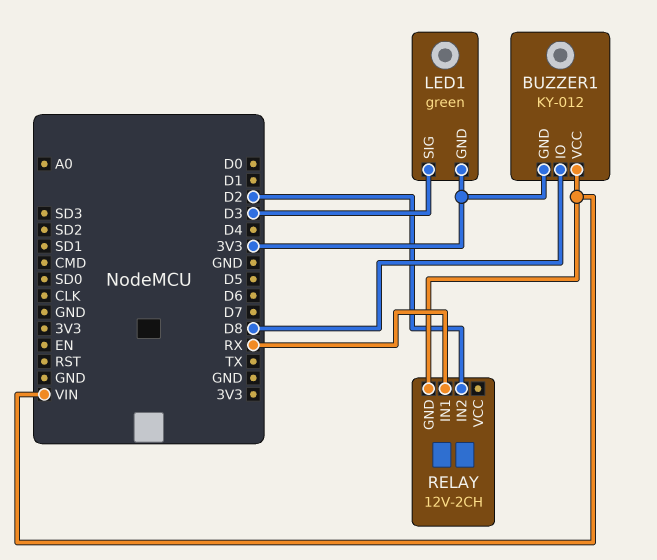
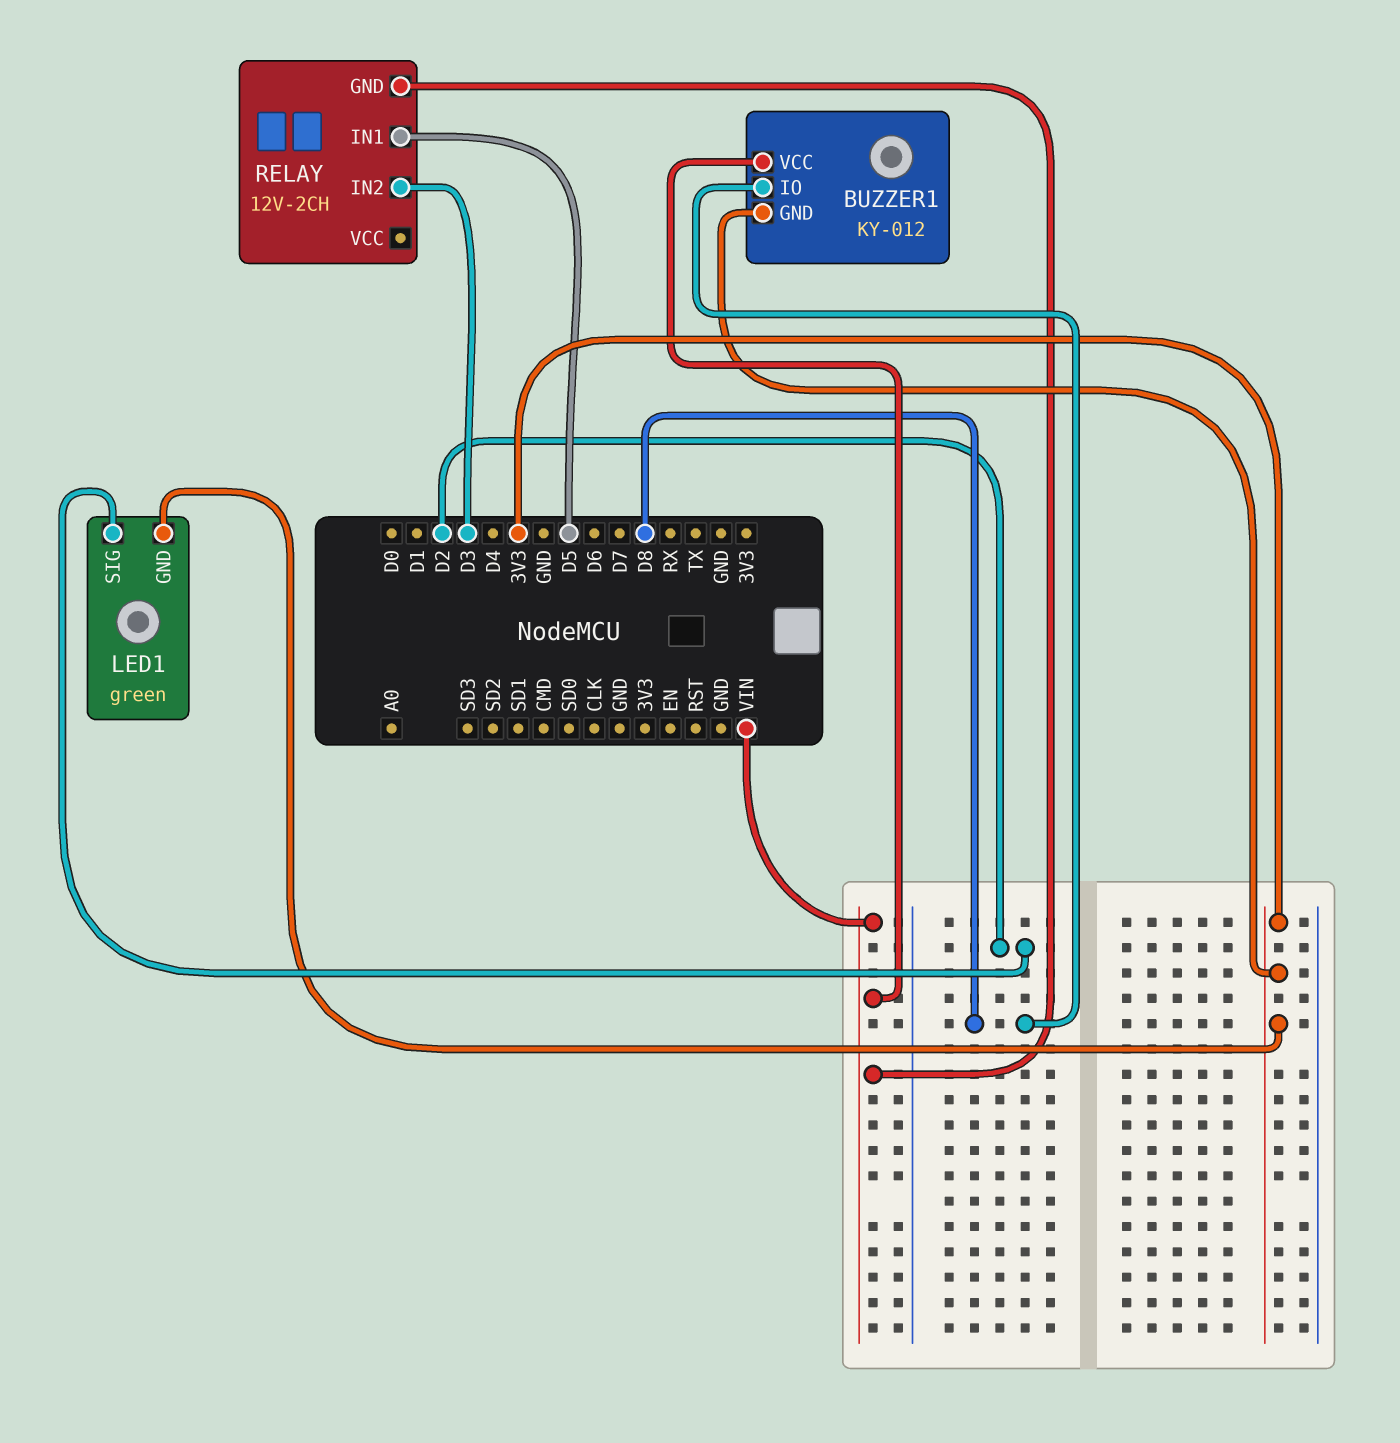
LED1 pin SIG: D3 -> D2
RELAY pin IN1: RX -> D5
RELAY pin IN2: D2 -> D3

